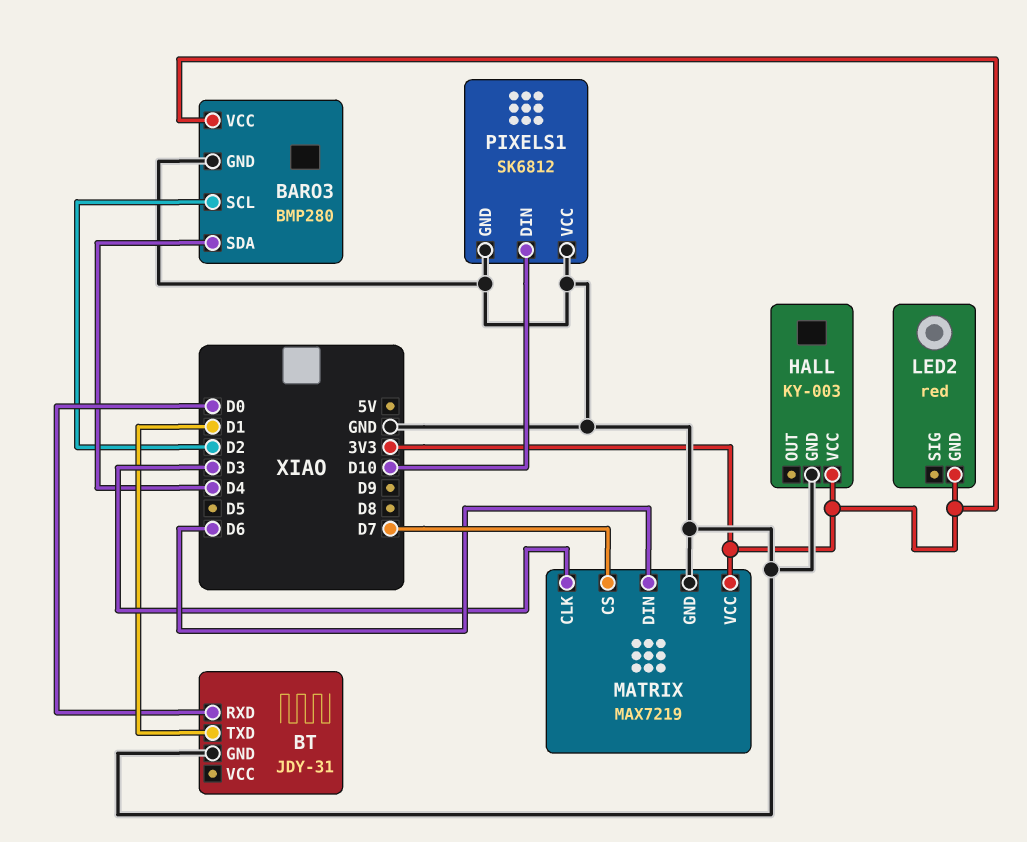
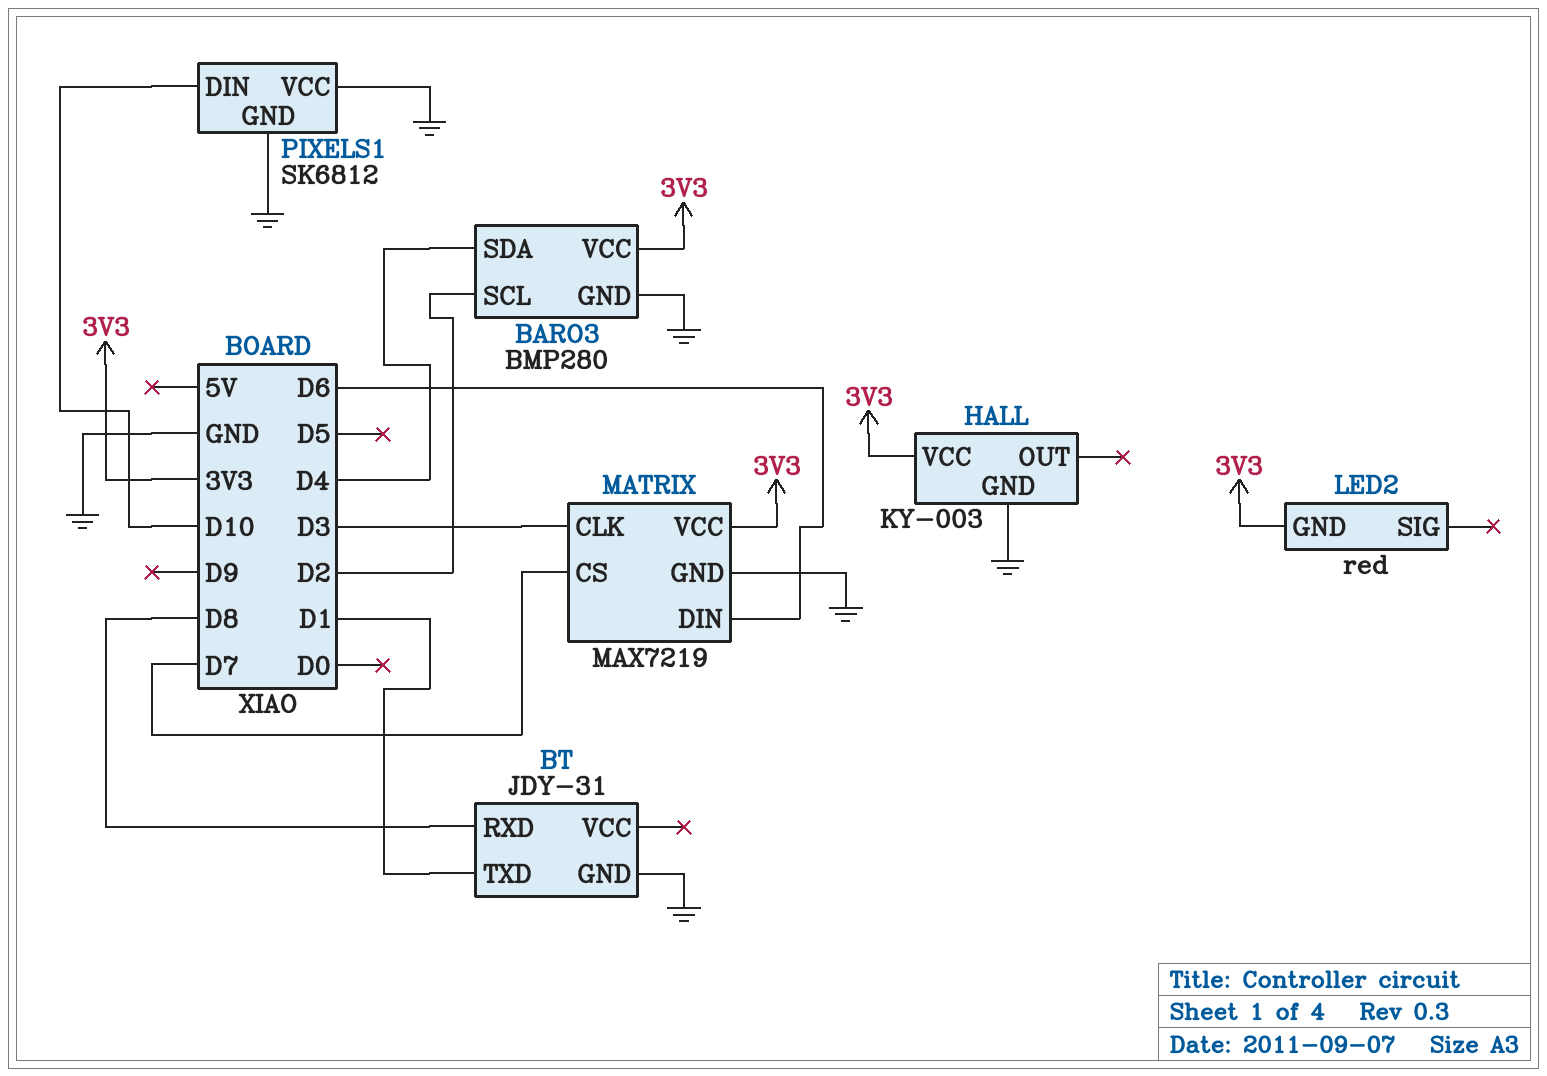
BT pin RXD: D0 -> D8

